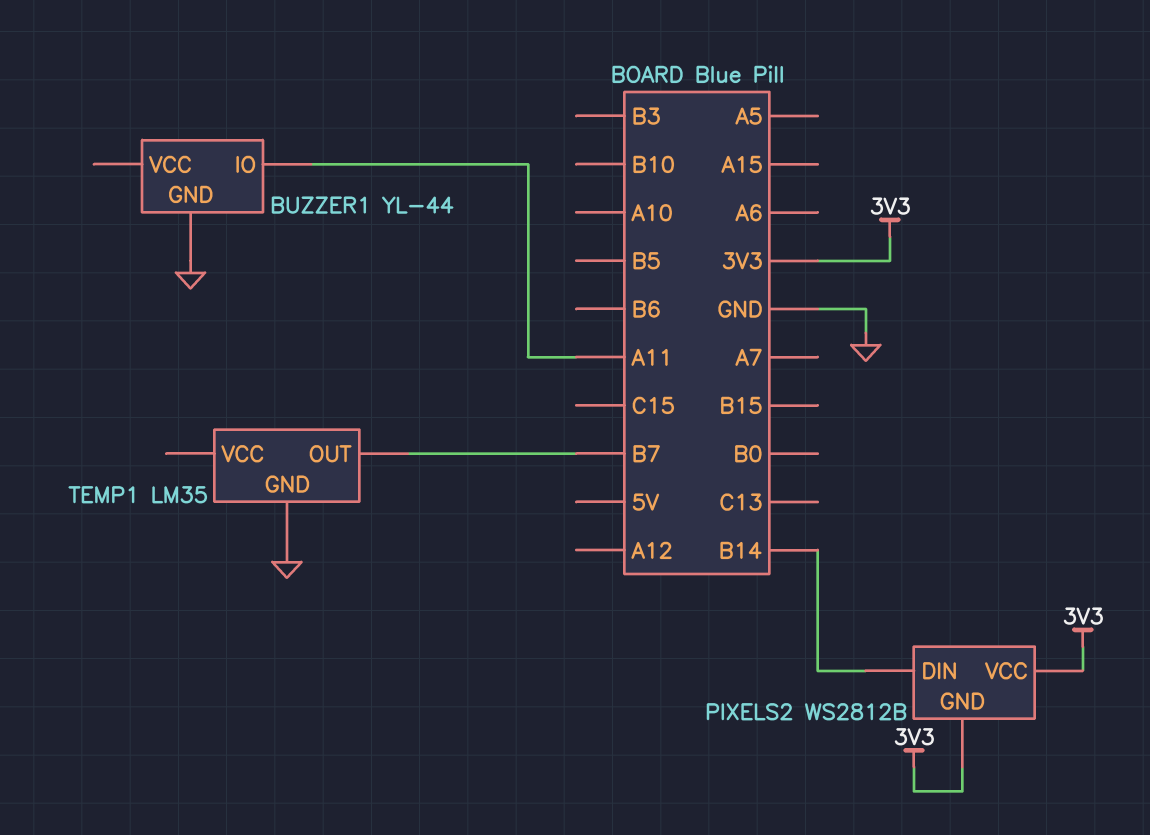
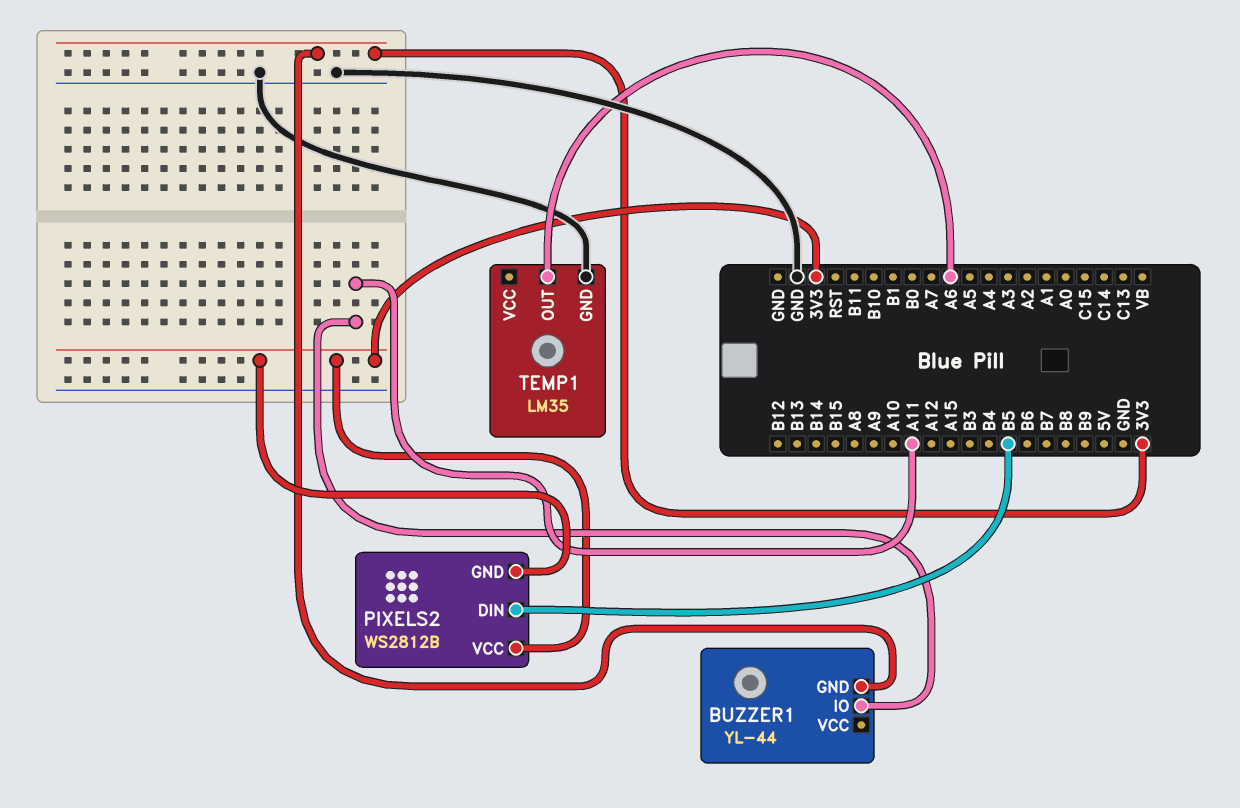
BUZZER1 pin GND: GND -> 3V3
PIXELS2 pin DIN: B14 -> B5
TEMP1 pin OUT: B7 -> A6

